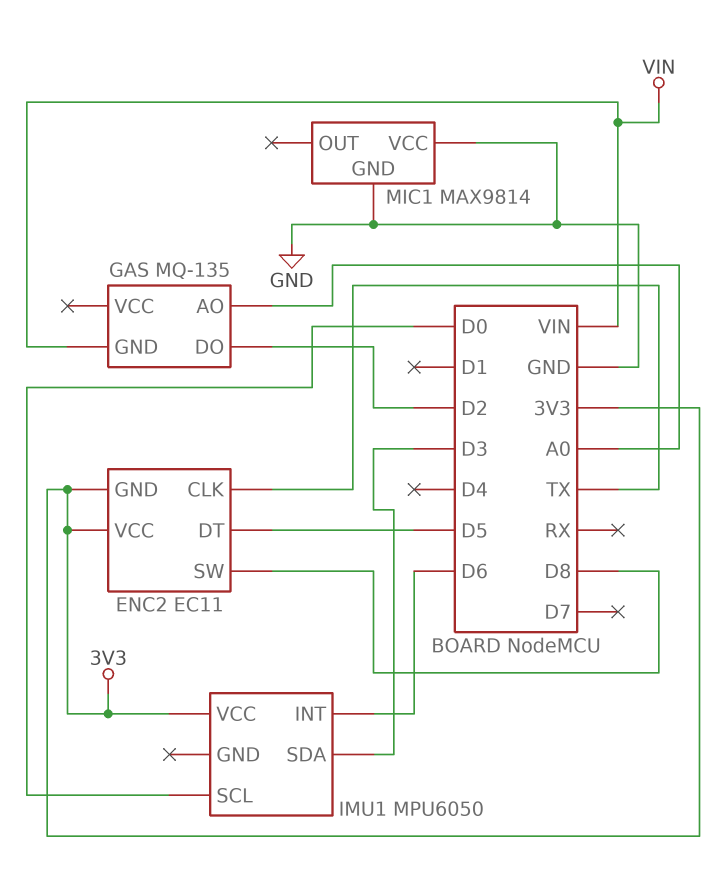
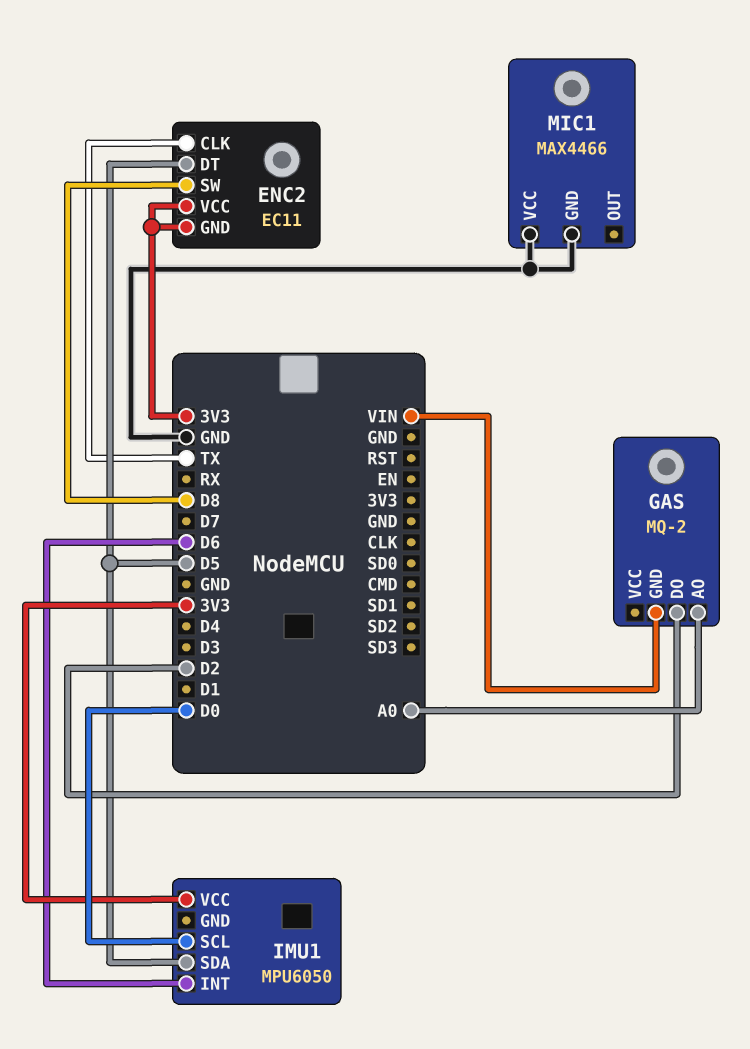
GAS: MQ-135 -> MQ-2
IMU1 pin SDA: D3 -> D5
MIC1: MAX9814 -> MAX4466

